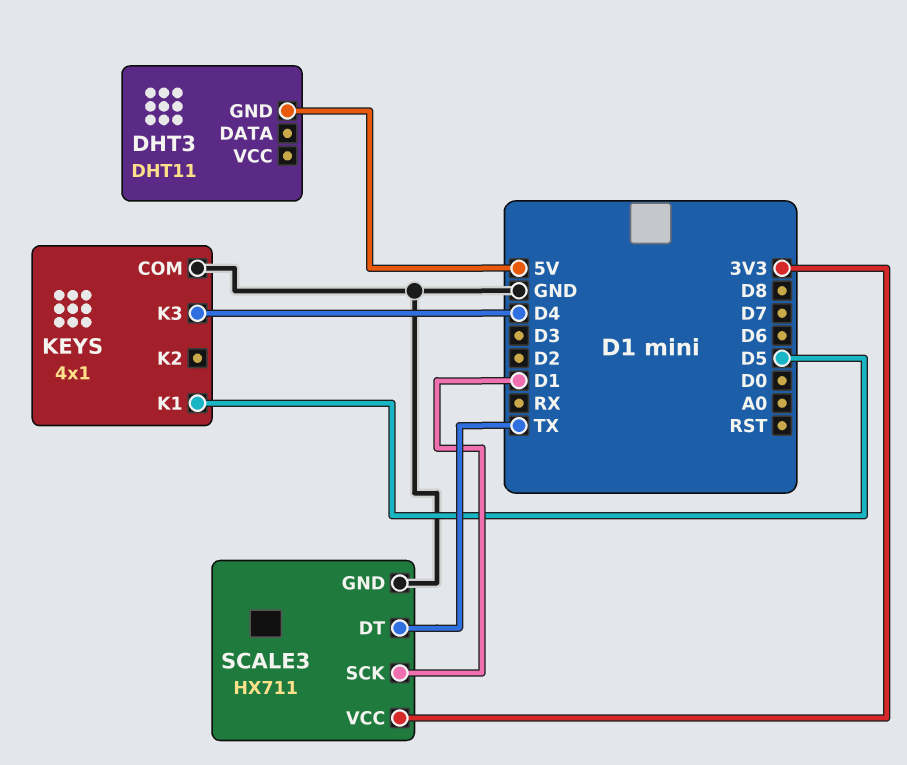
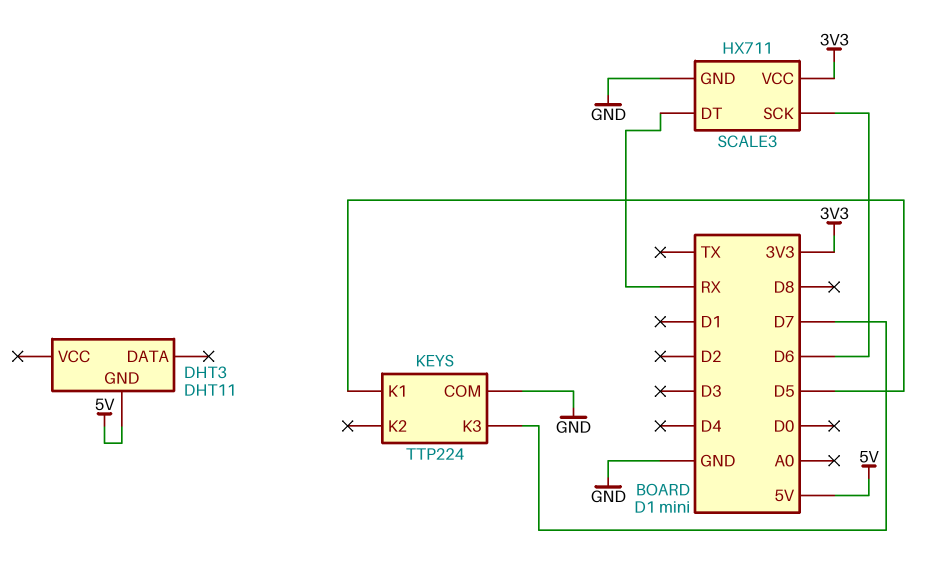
KEYS: 4x1 -> TTP224
KEYS pin K3: D4 -> D7
SCALE3 pin DT: TX -> RX
SCALE3 pin SCK: D1 -> D6

